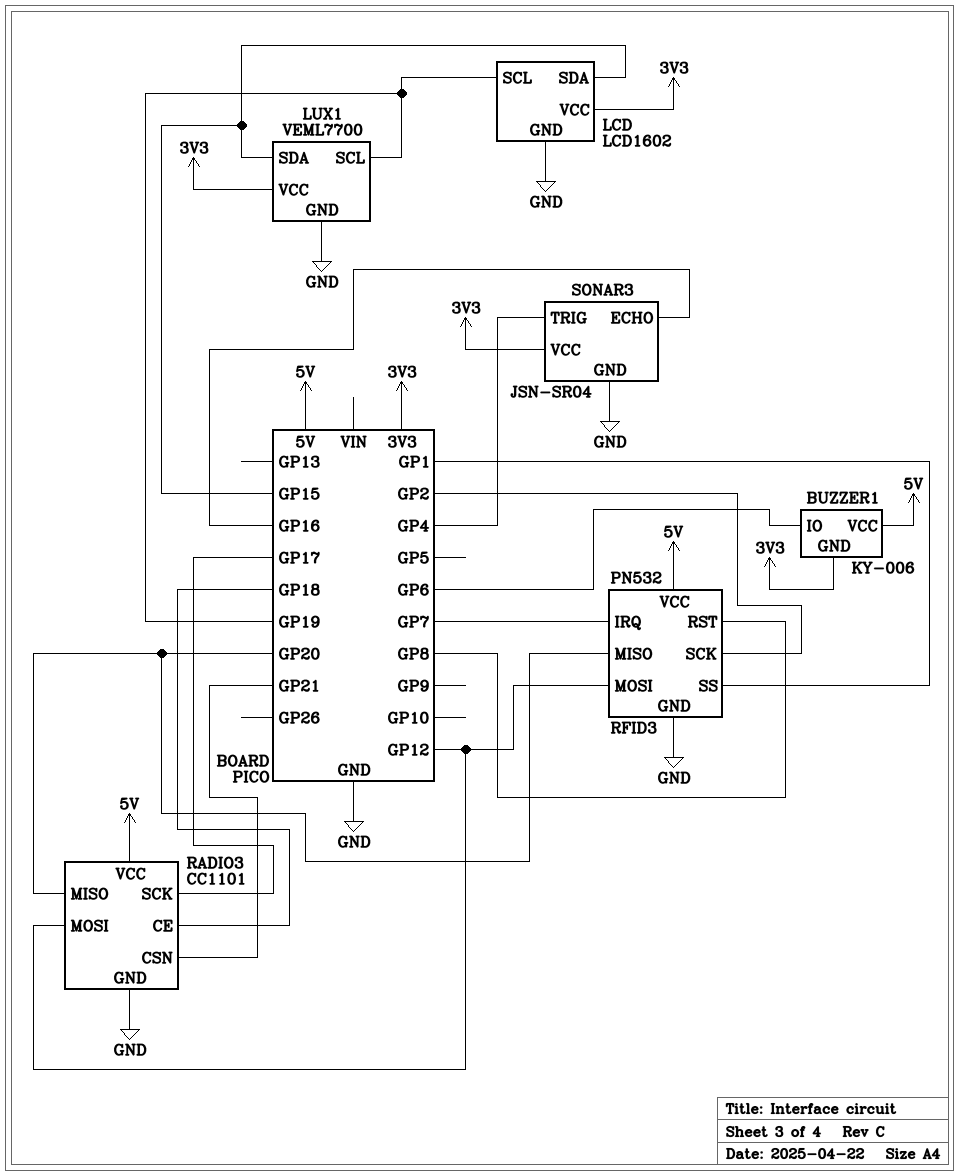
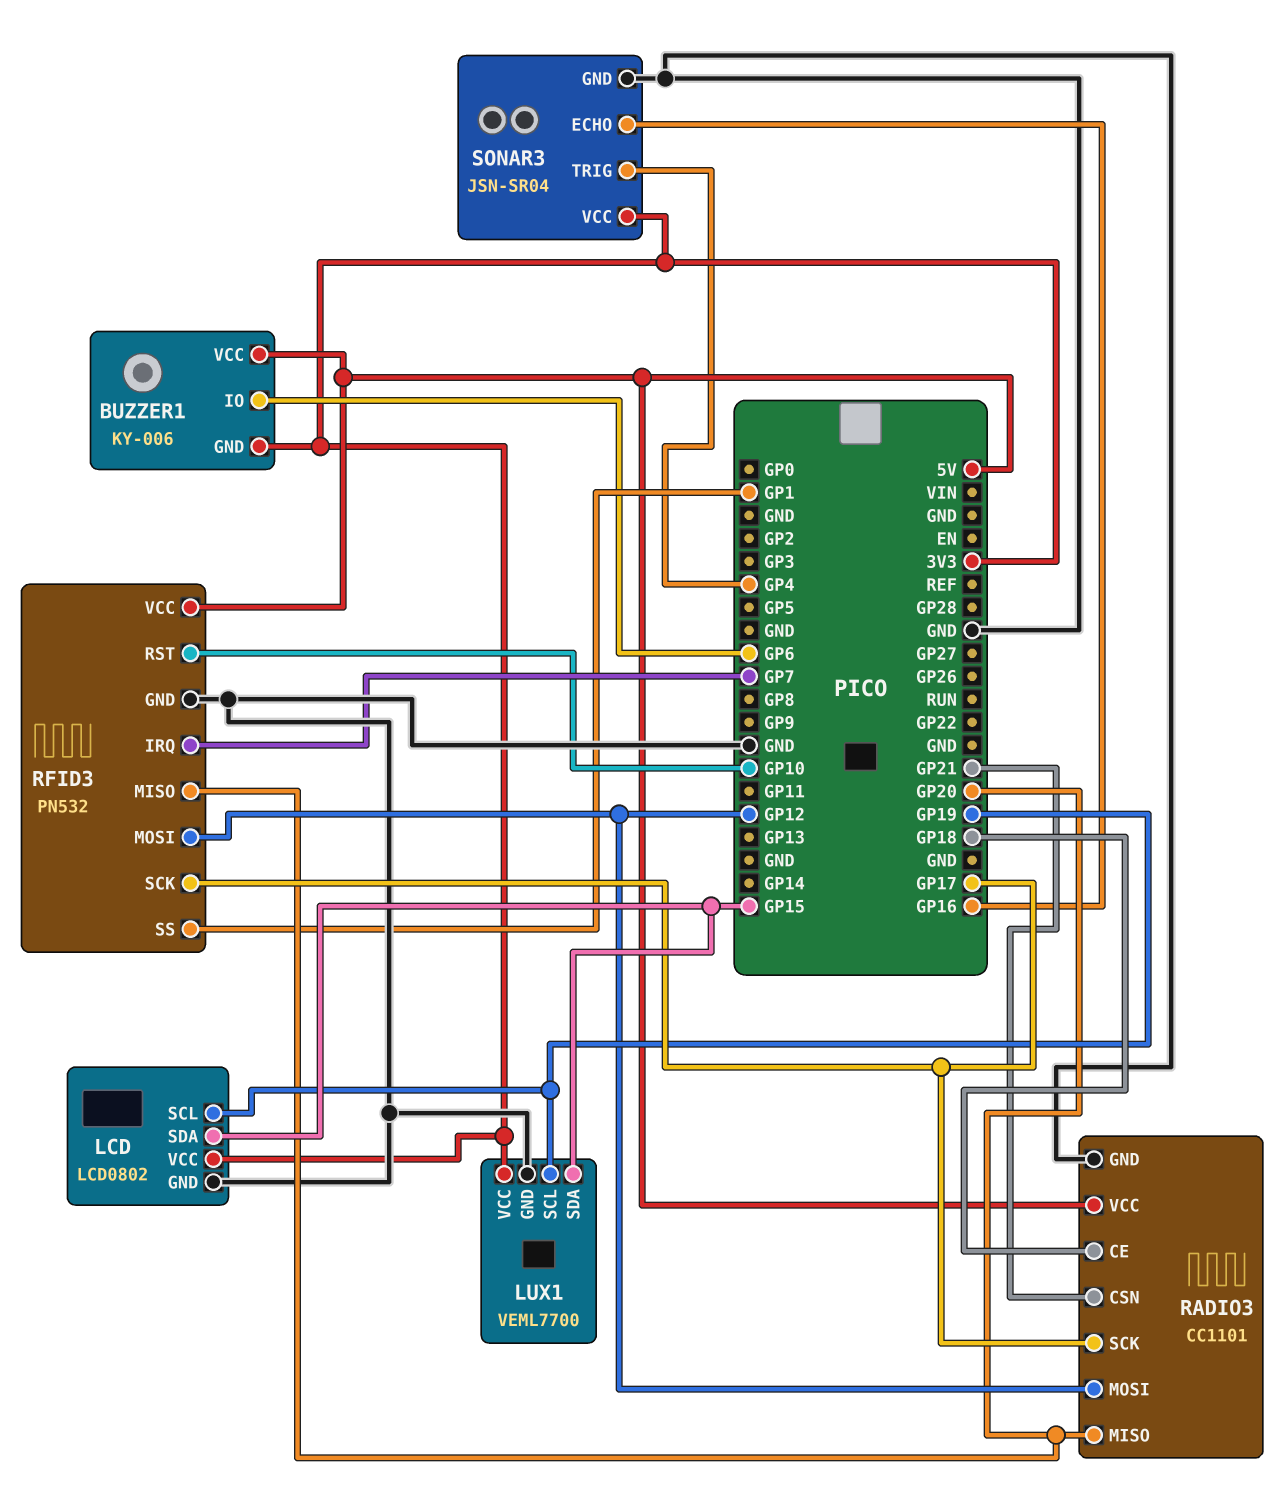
LCD: LCD1602 -> LCD0802
RFID3 pin RST: GP8 -> GP10
RFID3 pin SCK: GP2 -> GP17

